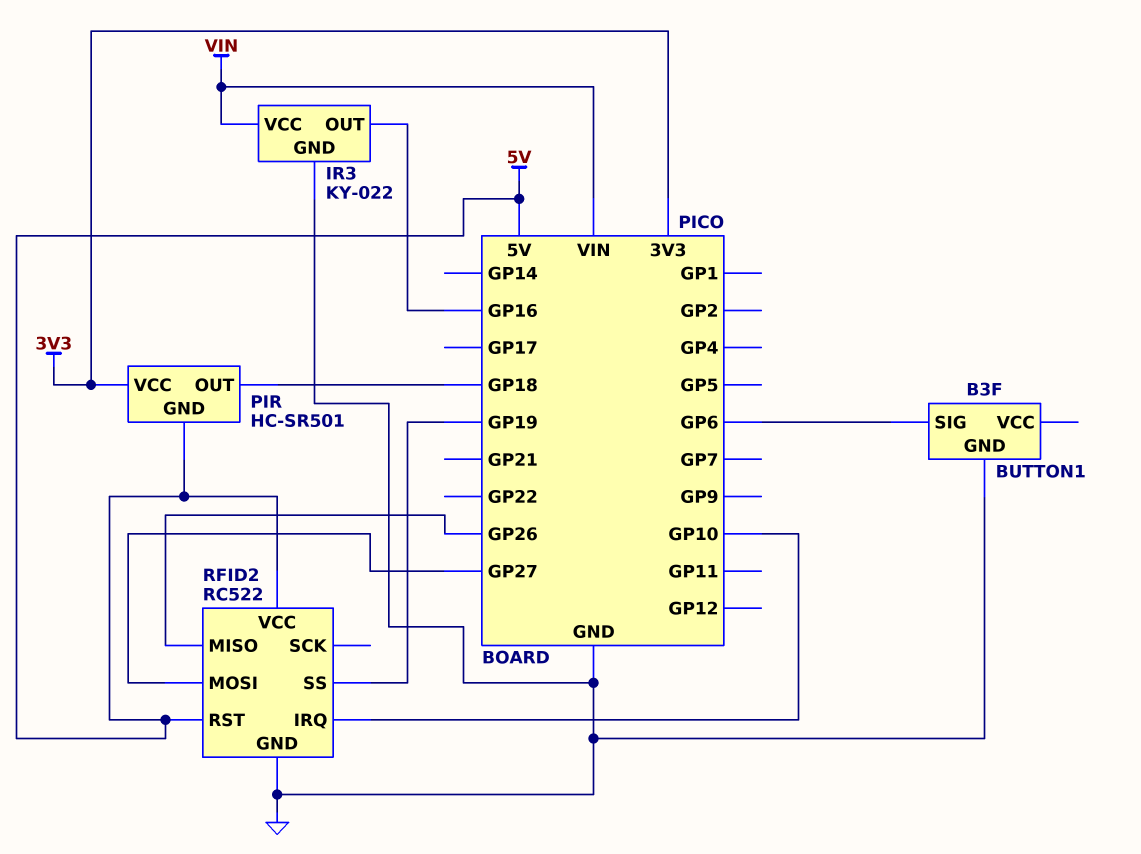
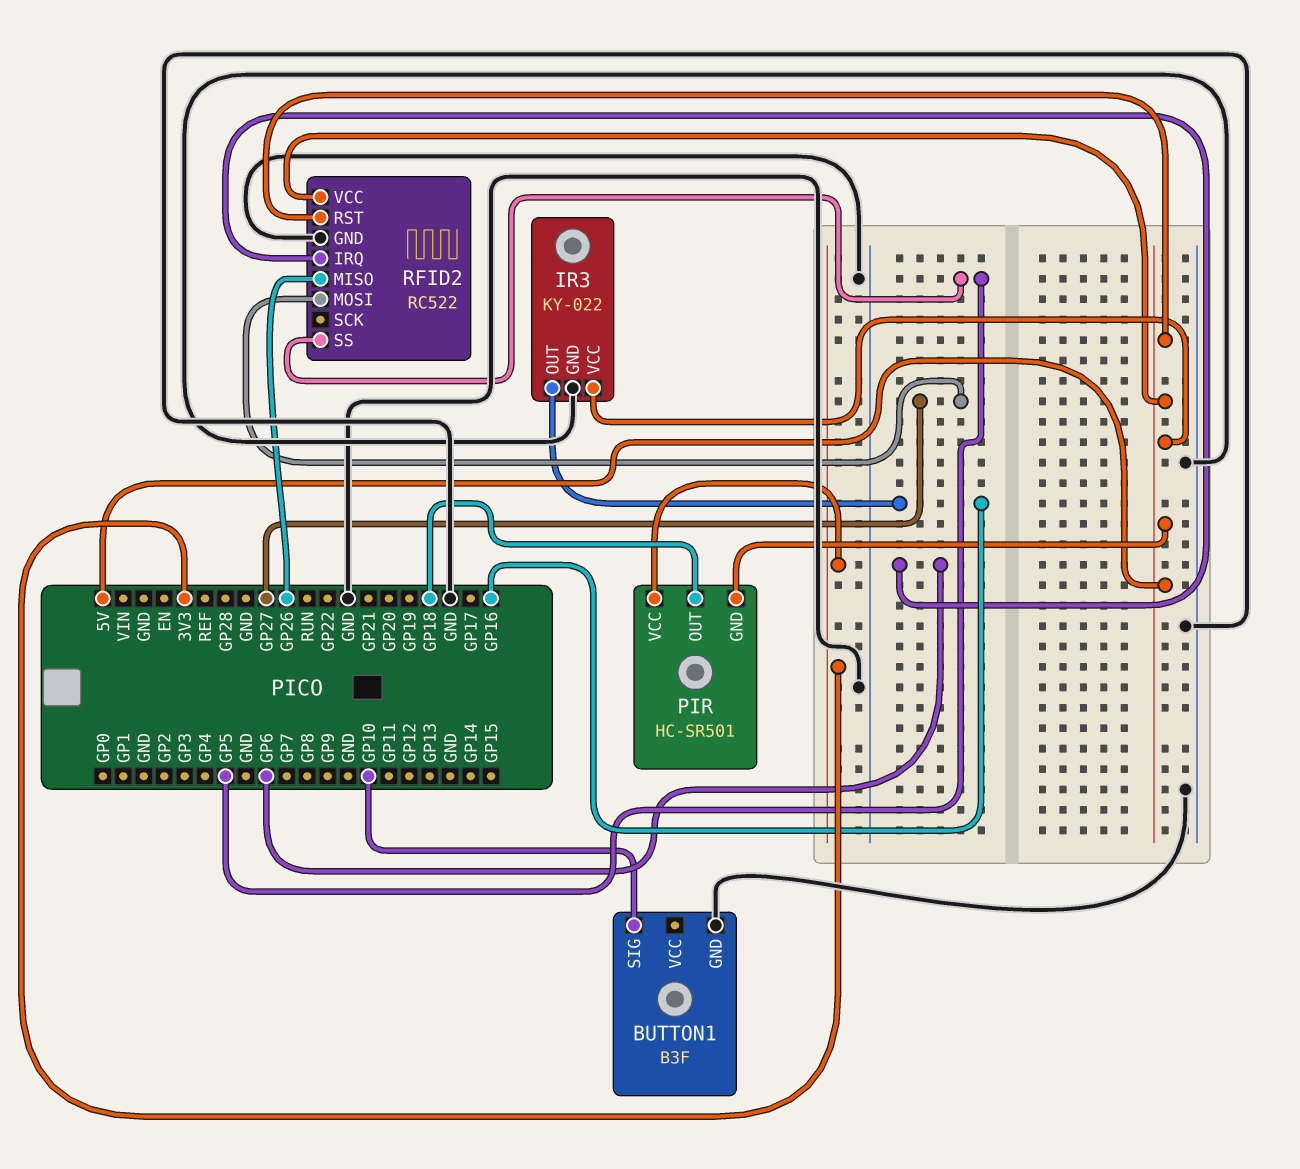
BUTTON1 pin SIG: GP6 -> GP10
IR3 pin VCC: VIN -> 5V
RFID2 pin IRQ: GP10 -> GP6
RFID2 pin SS: GP19 -> GP5

